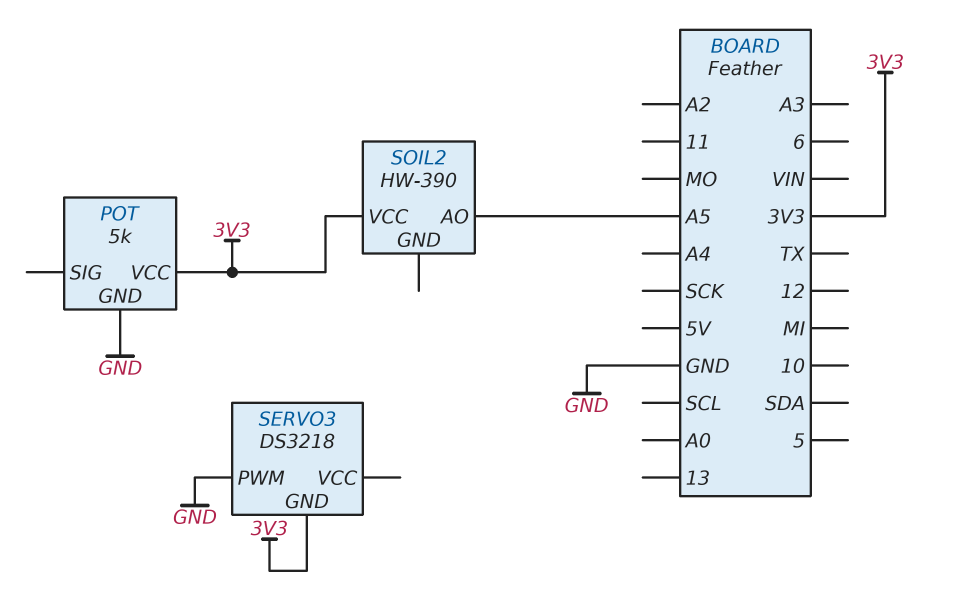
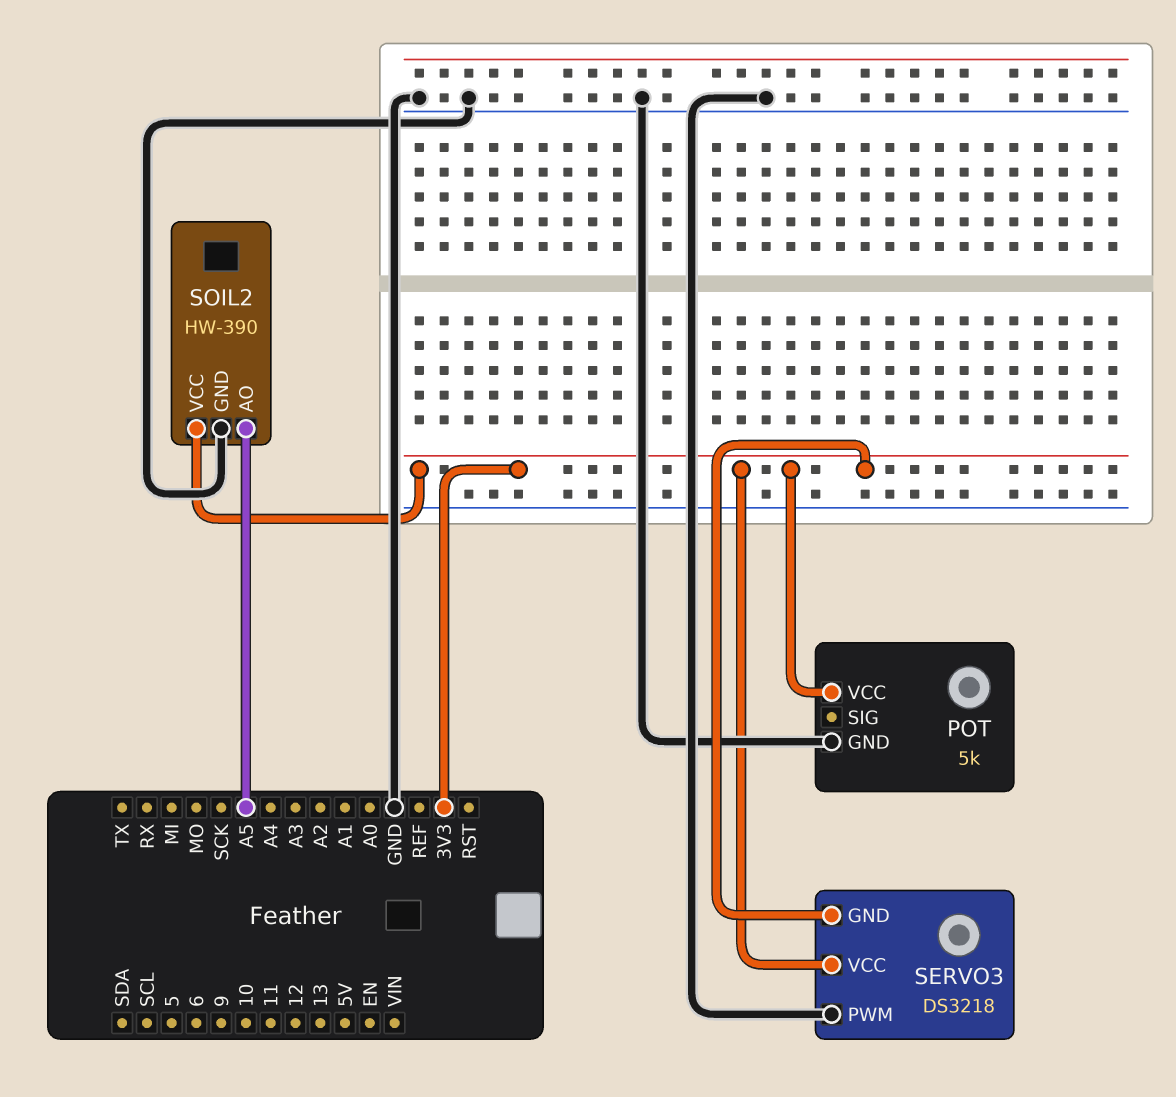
SERVO3 pin VCC: none -> 3V3
SOIL2 pin GND: none -> GND

